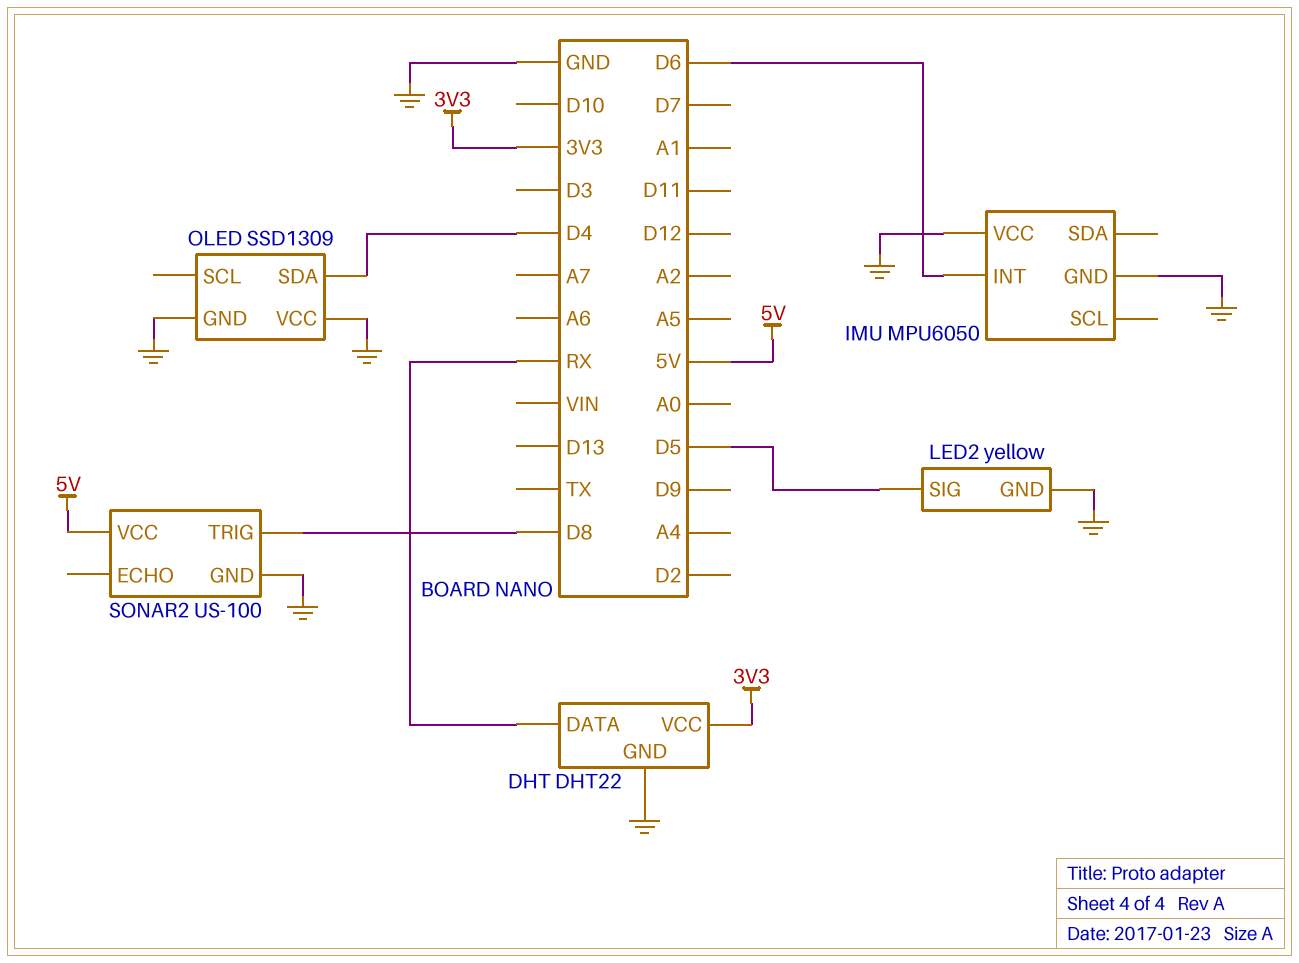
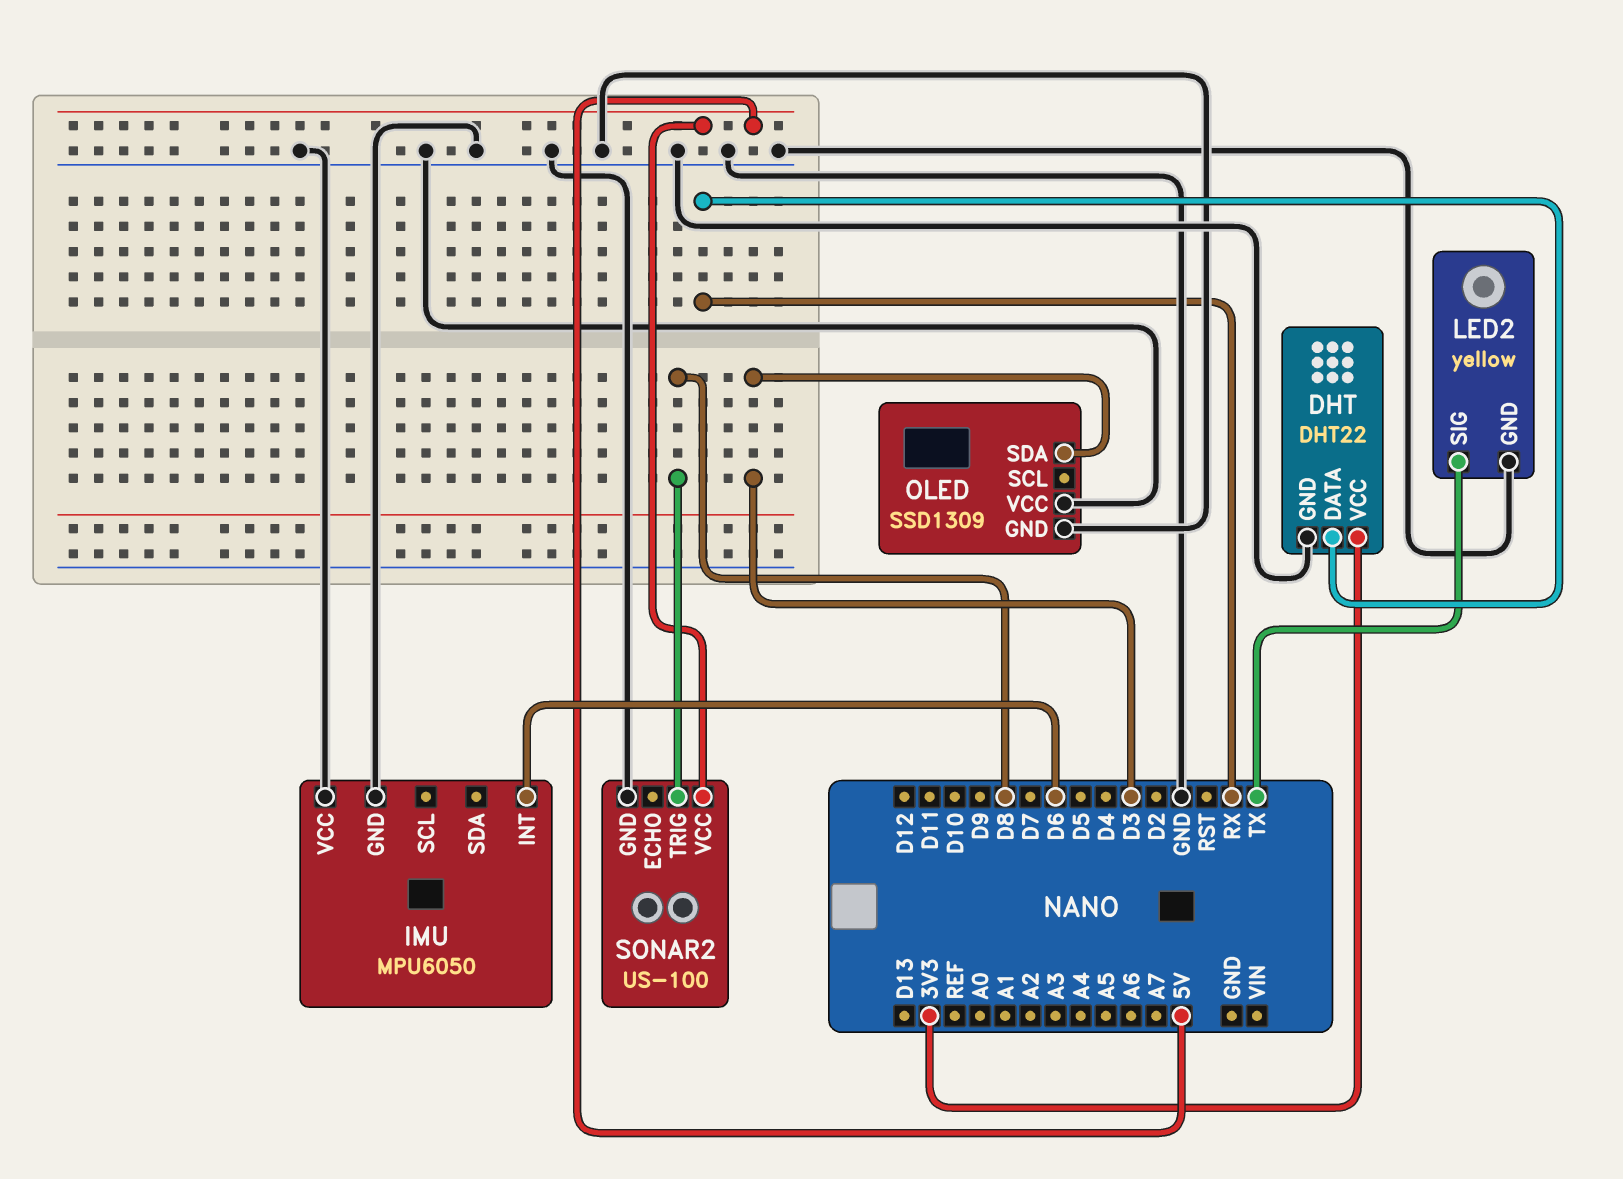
LED2 pin SIG: D5 -> TX
OLED pin SDA: D4 -> D3

